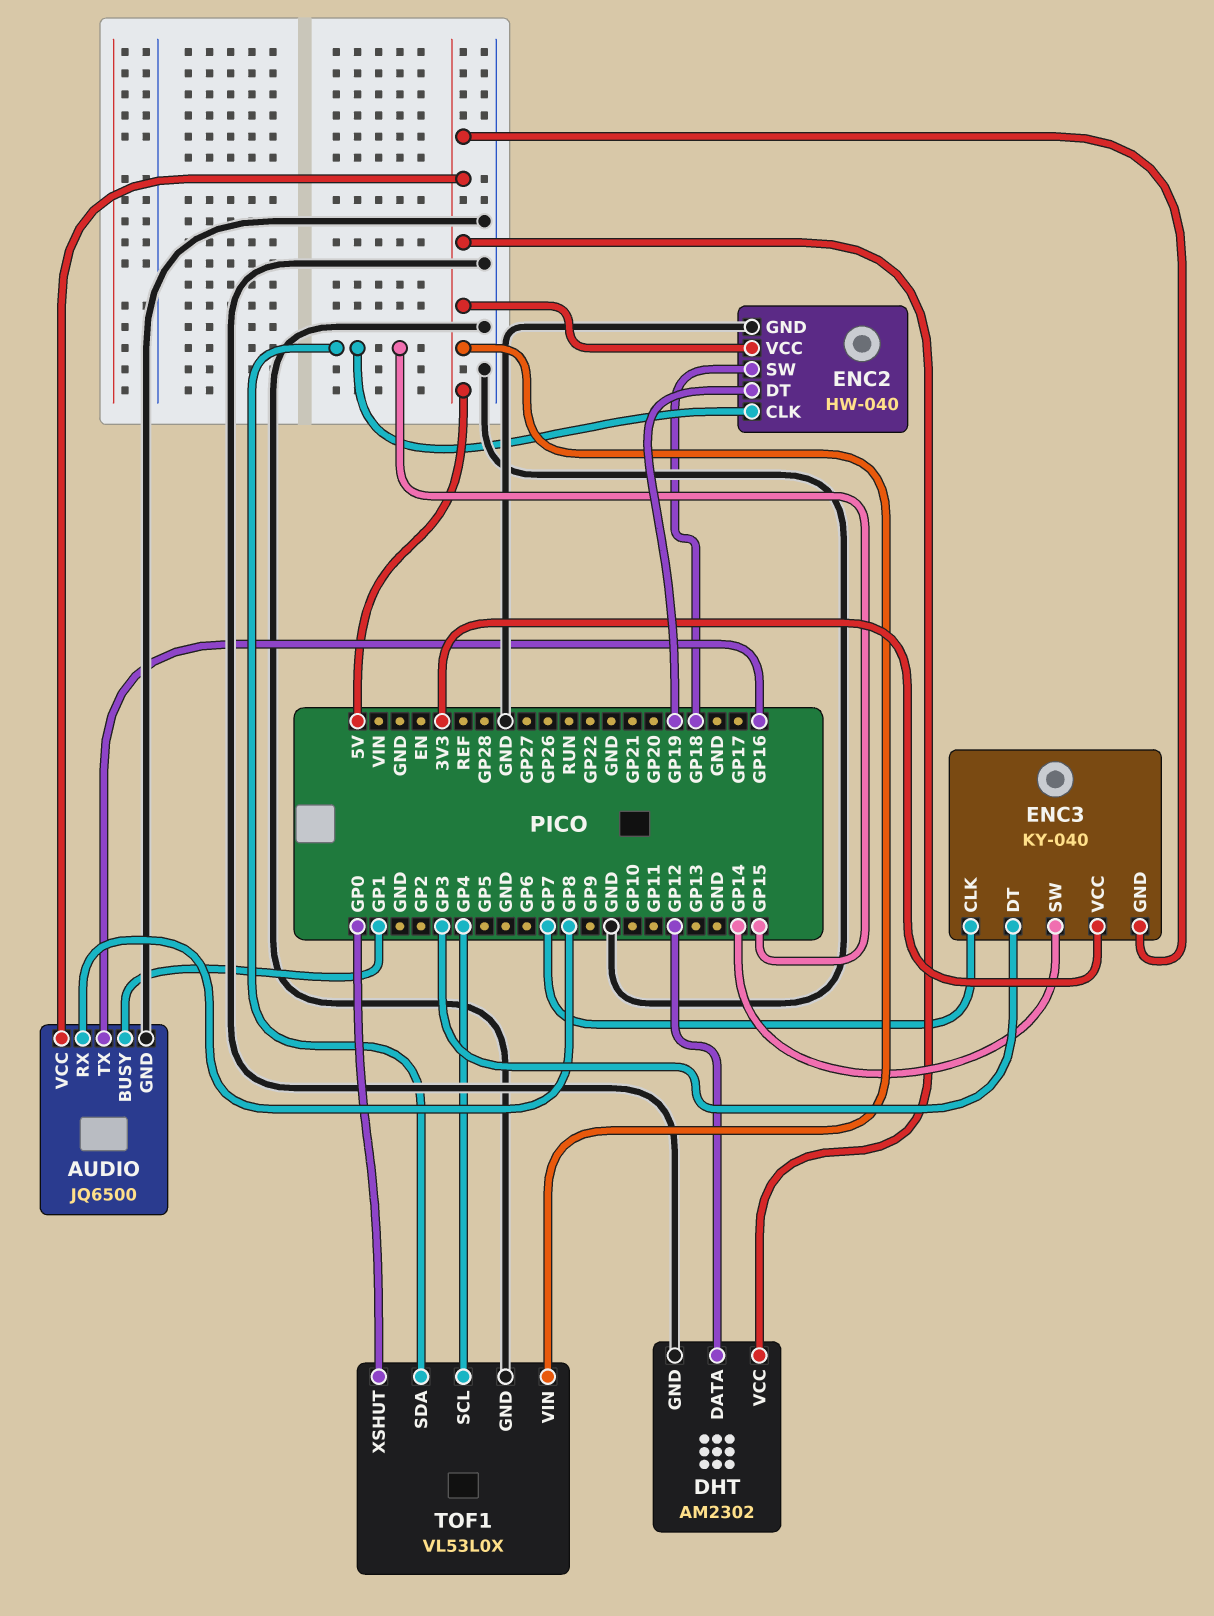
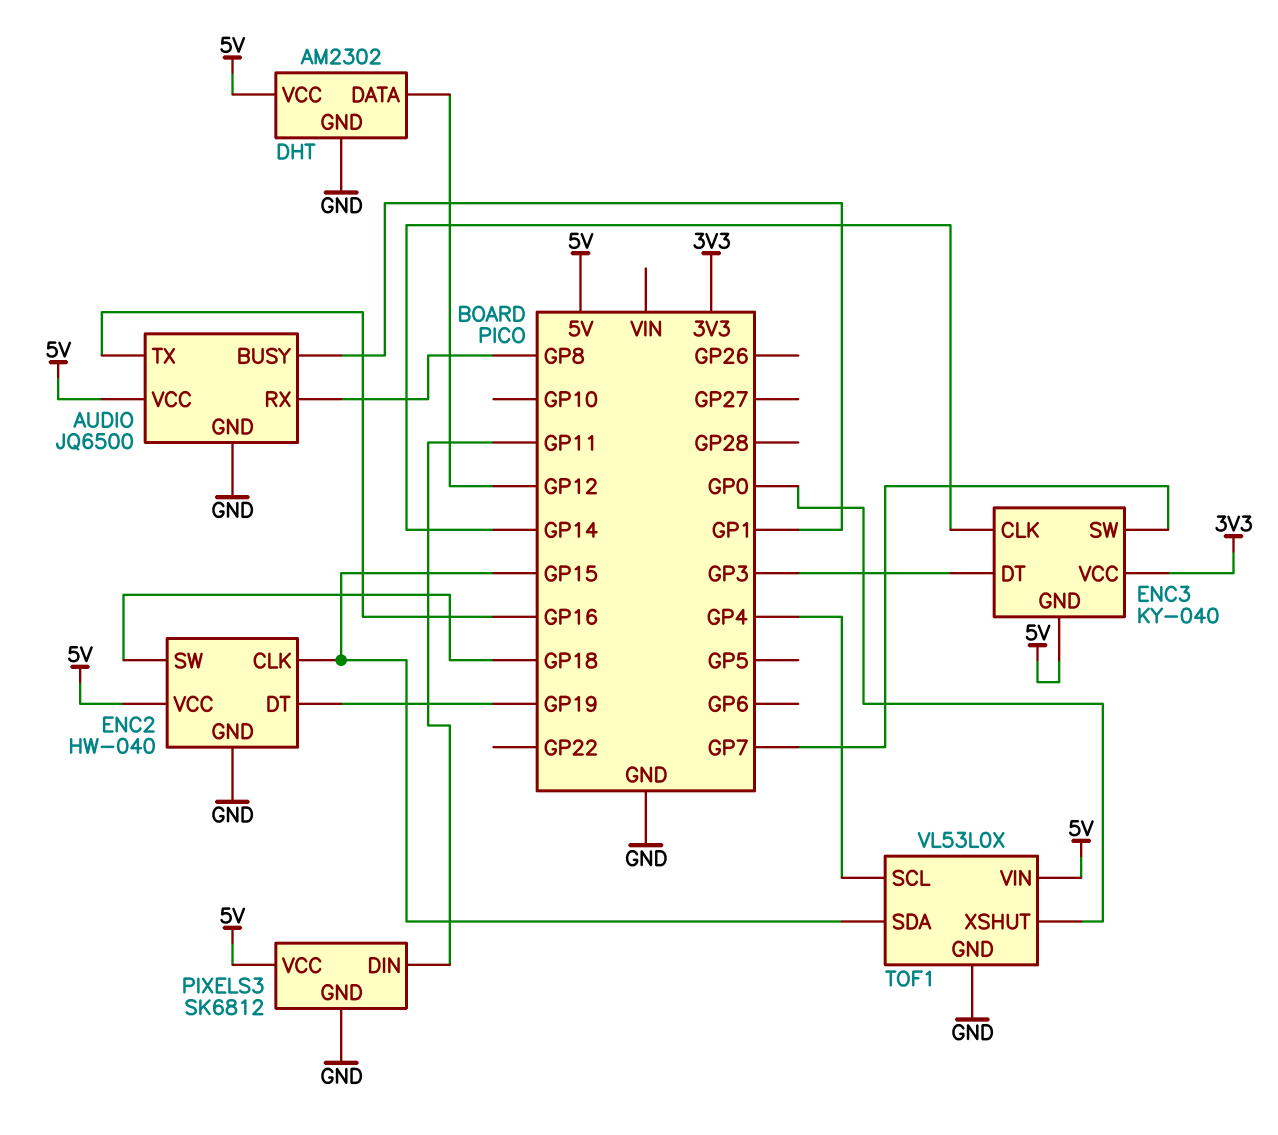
ENC3 pin CLK: GP7 -> GP14
ENC3 pin SW: GP14 -> GP7
PIXELS3: none -> SK6812
PIXELS3 pin DIN: none -> GP11
PIXELS3 pin GND: none -> GND
PIXELS3 pin VCC: none -> 5V

